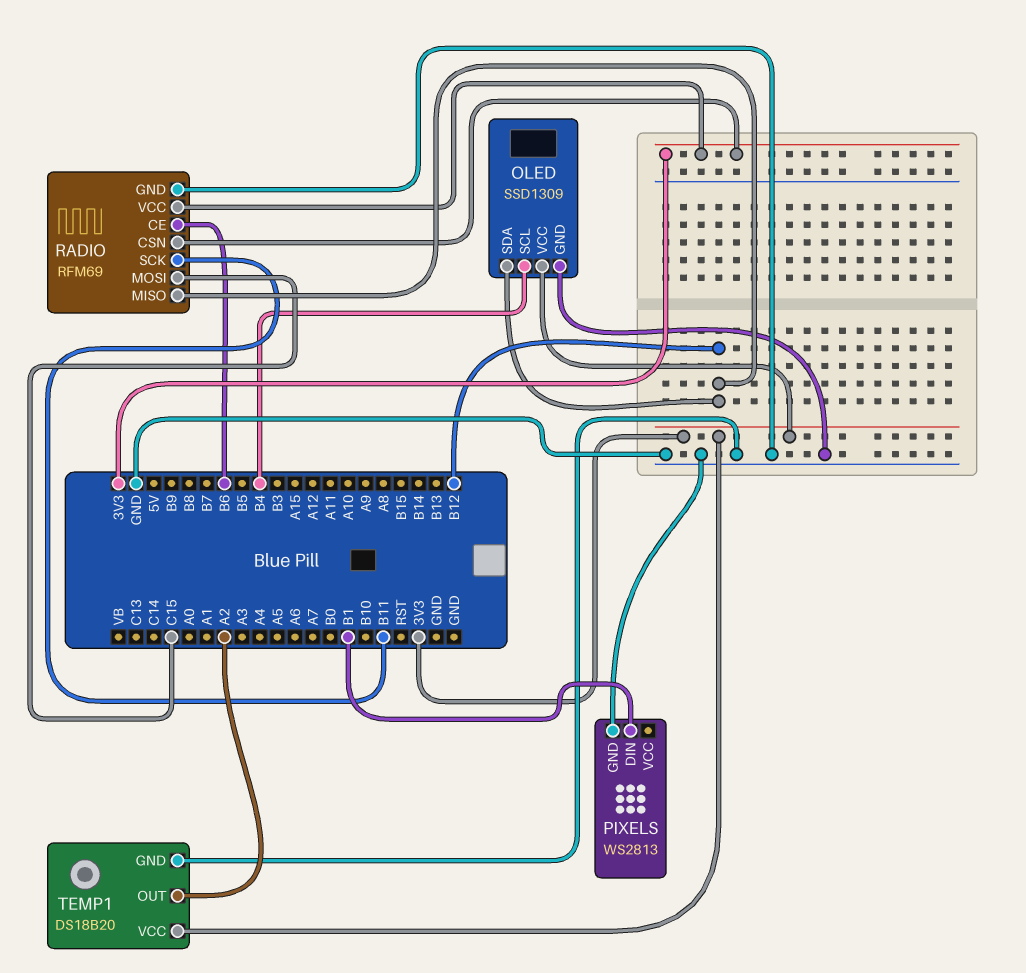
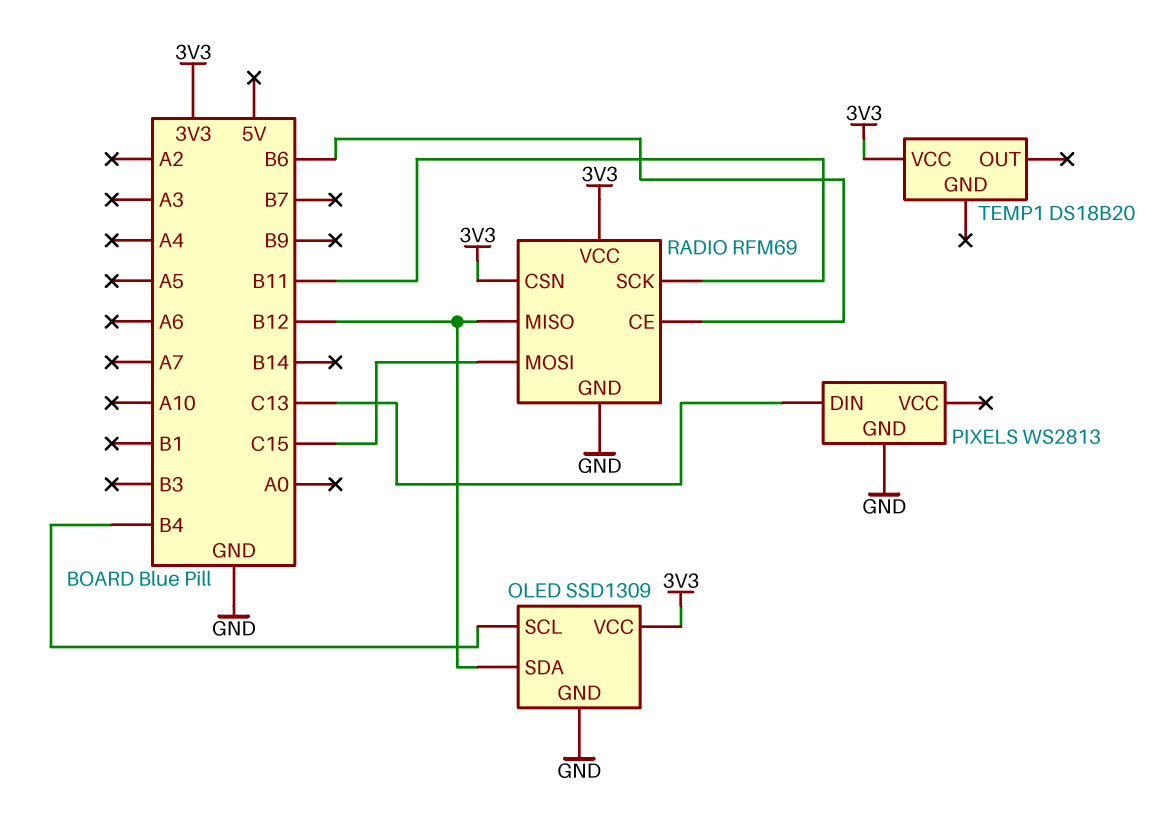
PIXELS pin DIN: B1 -> C13
TEMP1 pin GND: GND -> none
TEMP1 pin OUT: A2 -> none

